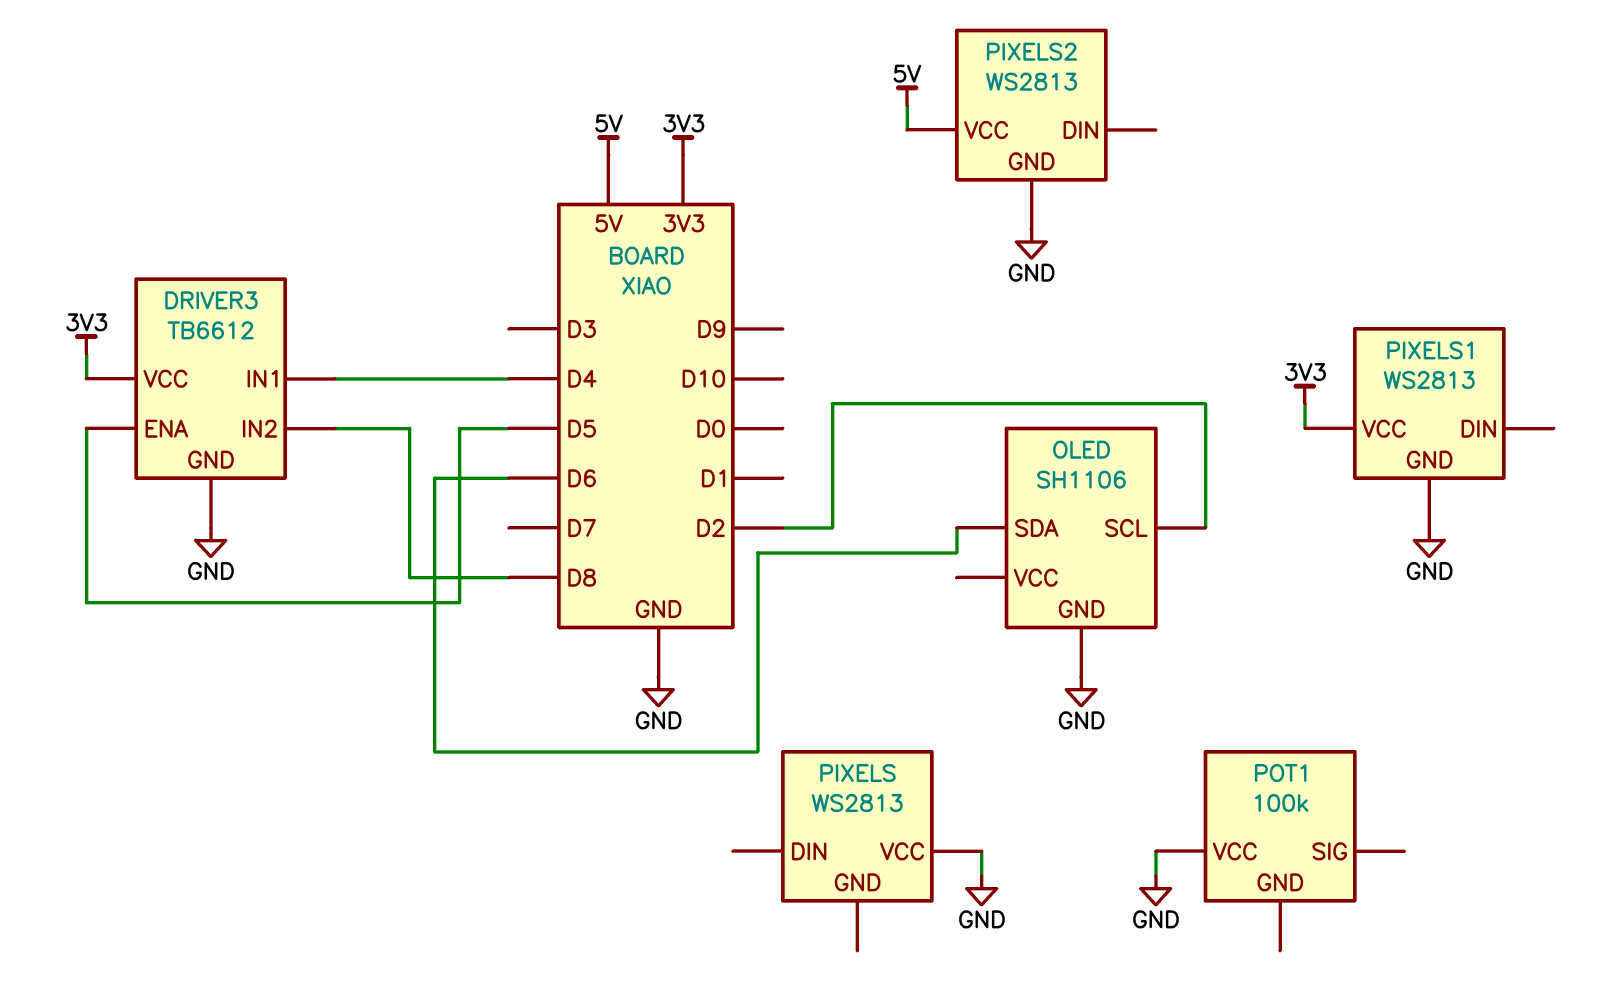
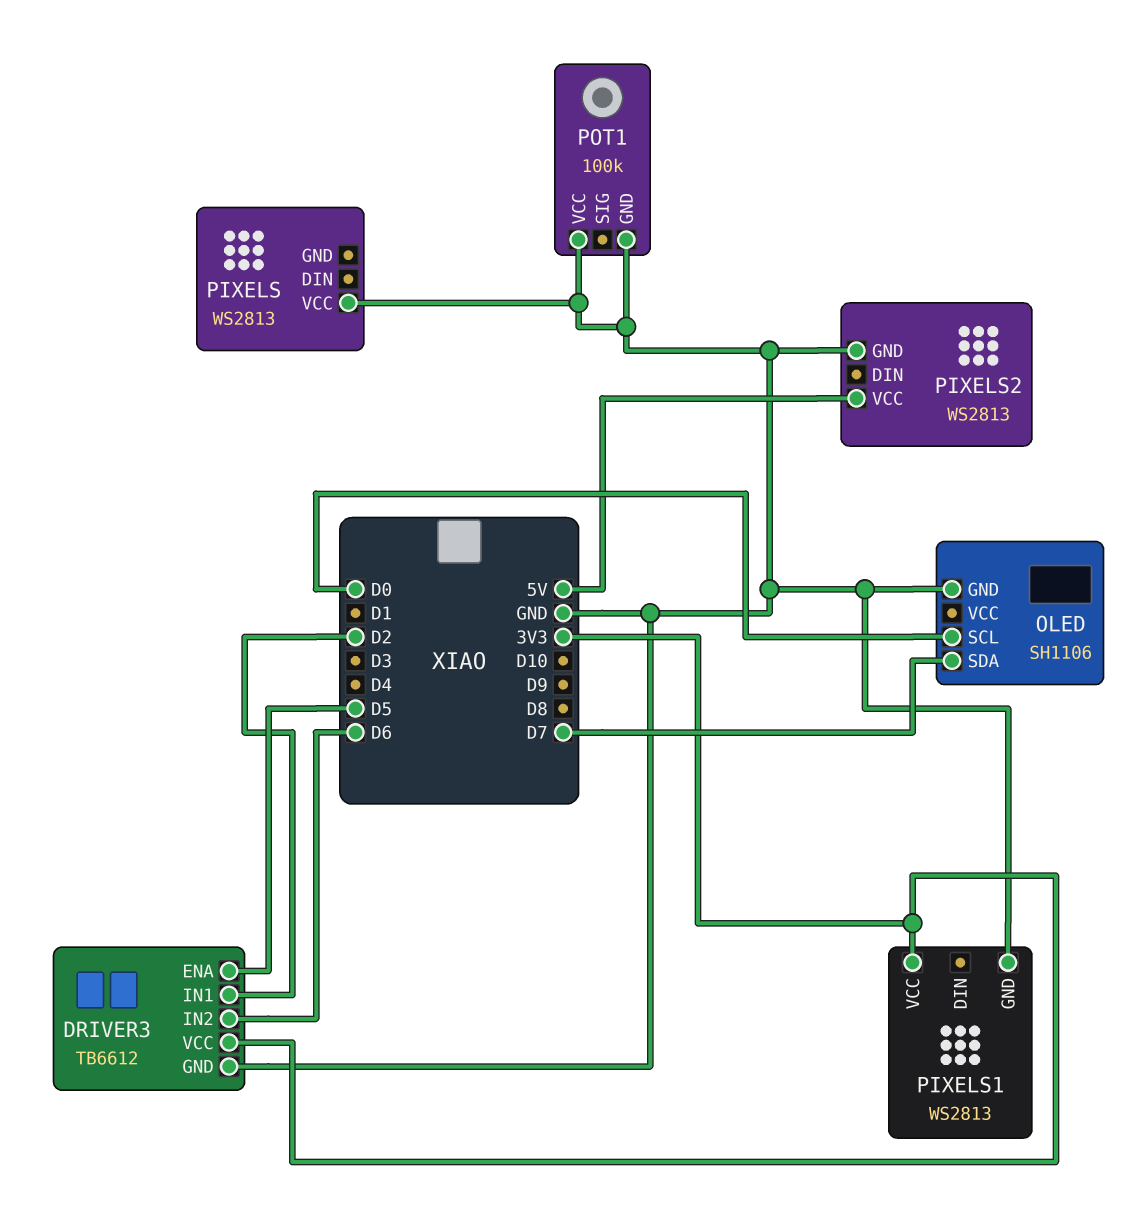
DRIVER3 pin IN1: D4 -> D2
DRIVER3 pin IN2: D8 -> D6
OLED pin SCL: D2 -> D0
OLED pin SDA: D6 -> D7
POT1 pin GND: none -> GND

